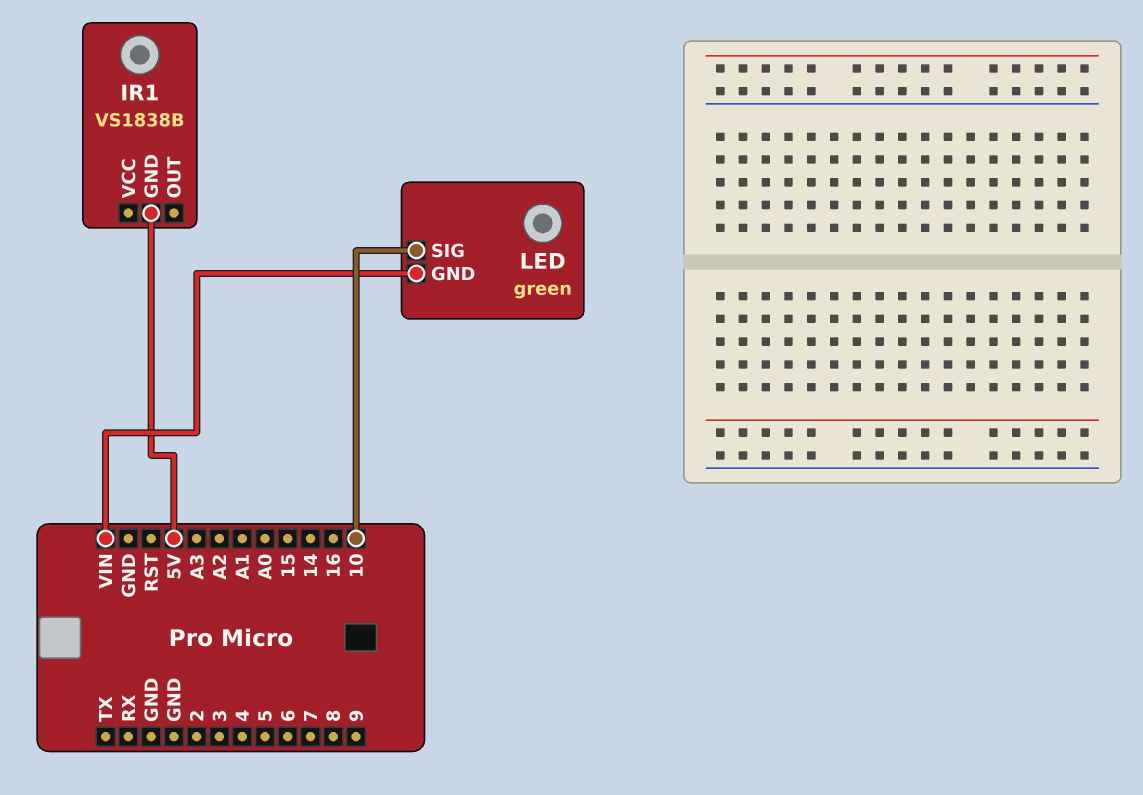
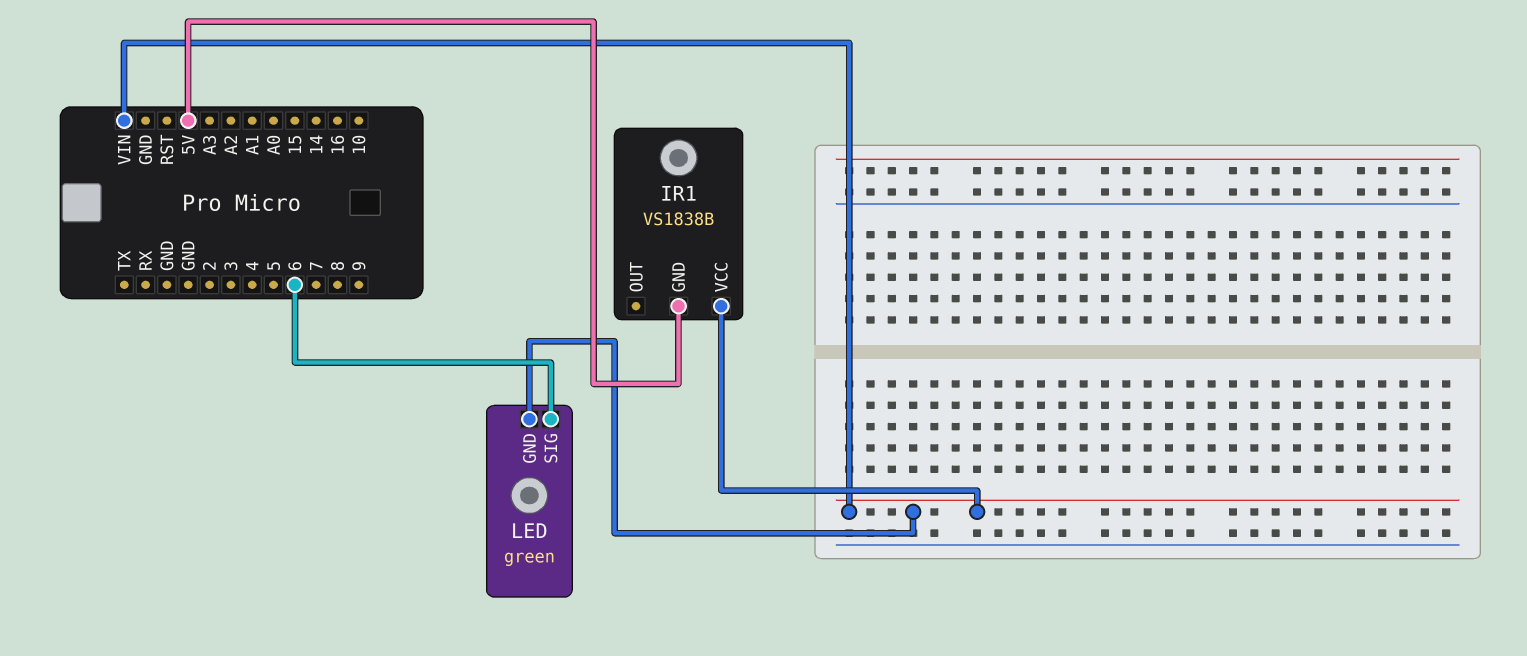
IR1 pin VCC: none -> VIN
LED pin SIG: 10 -> 6

